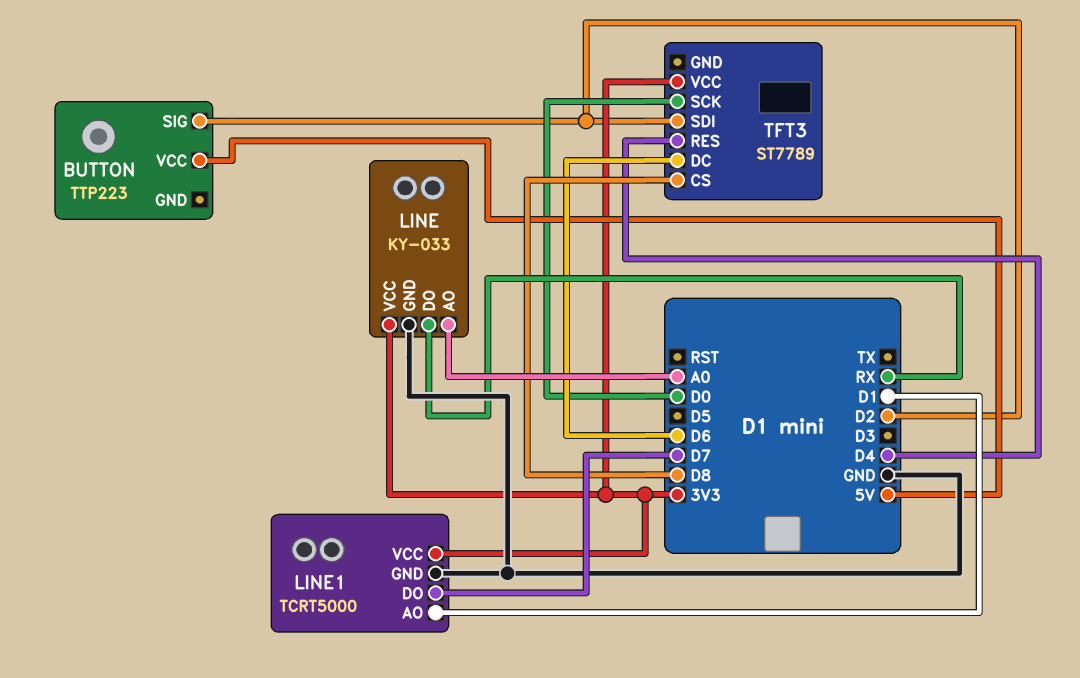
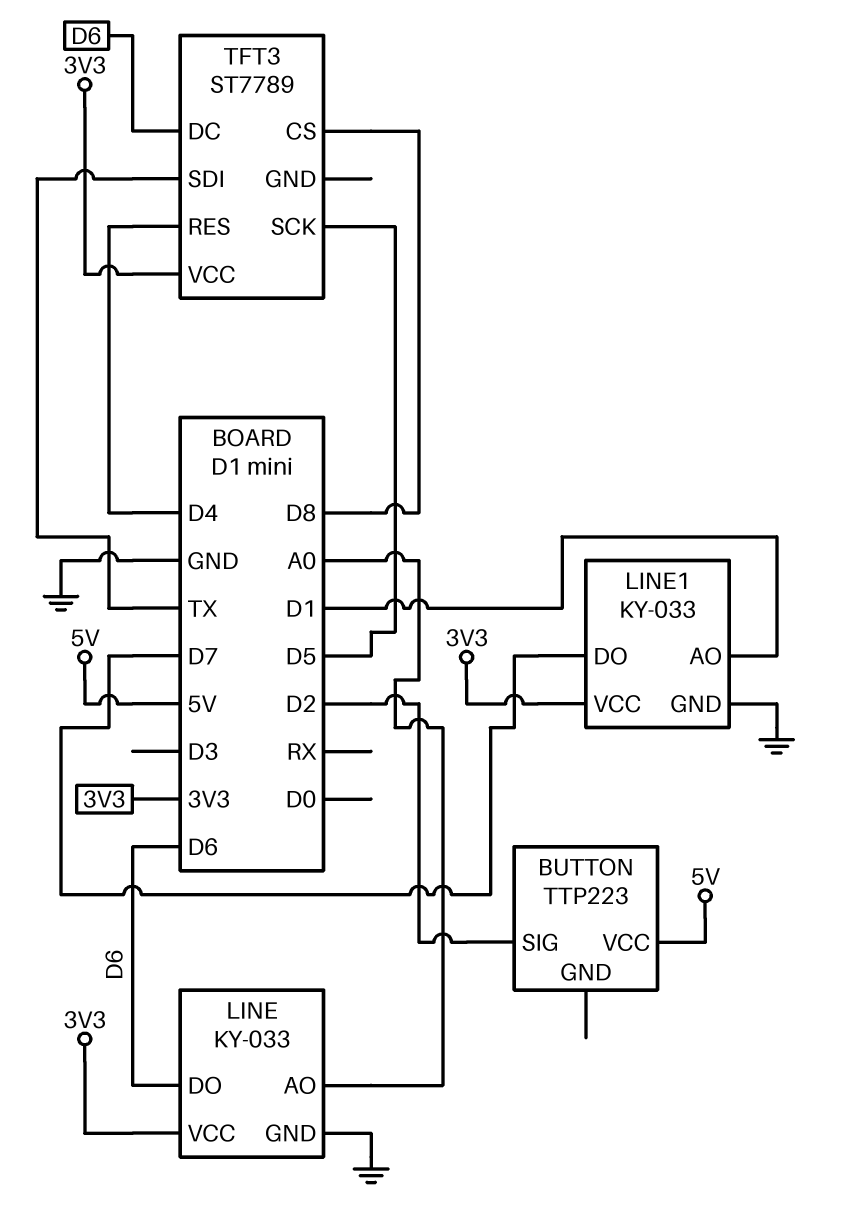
LINE pin DO: RX -> D6
LINE1: TCRT5000 -> KY-033
TFT3 pin SCK: D0 -> D5
TFT3 pin SDI: D2 -> TX

